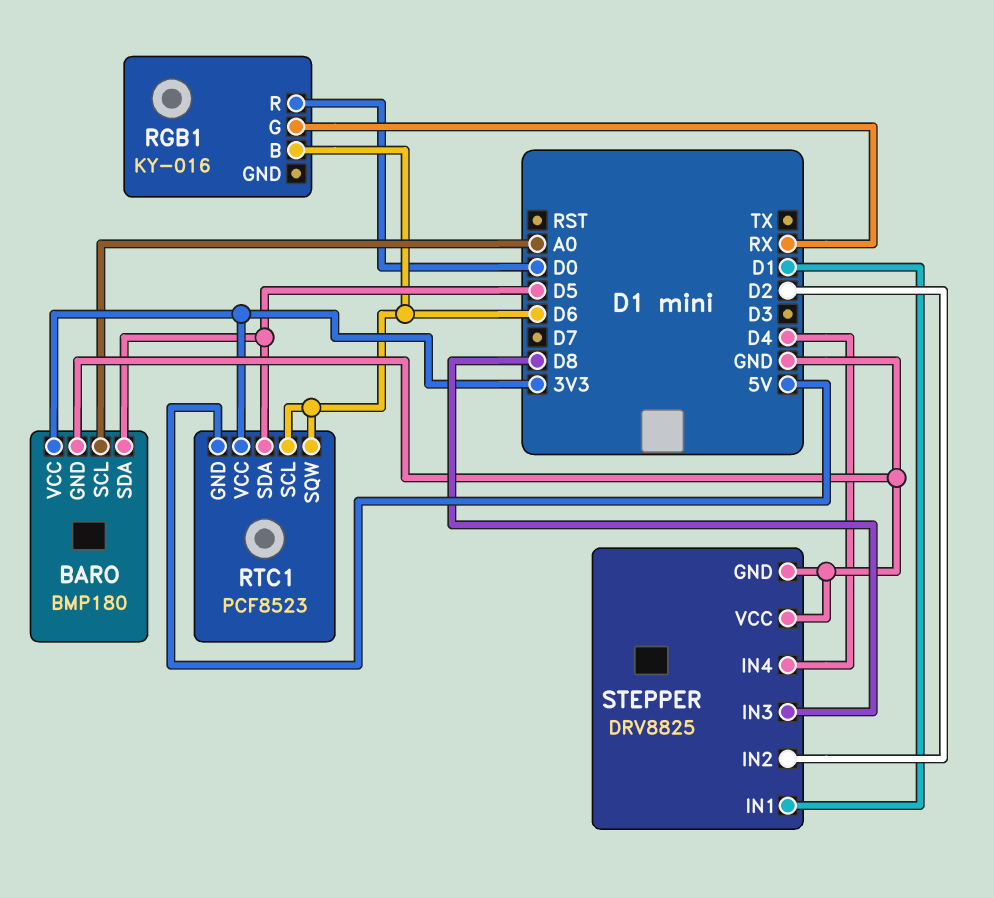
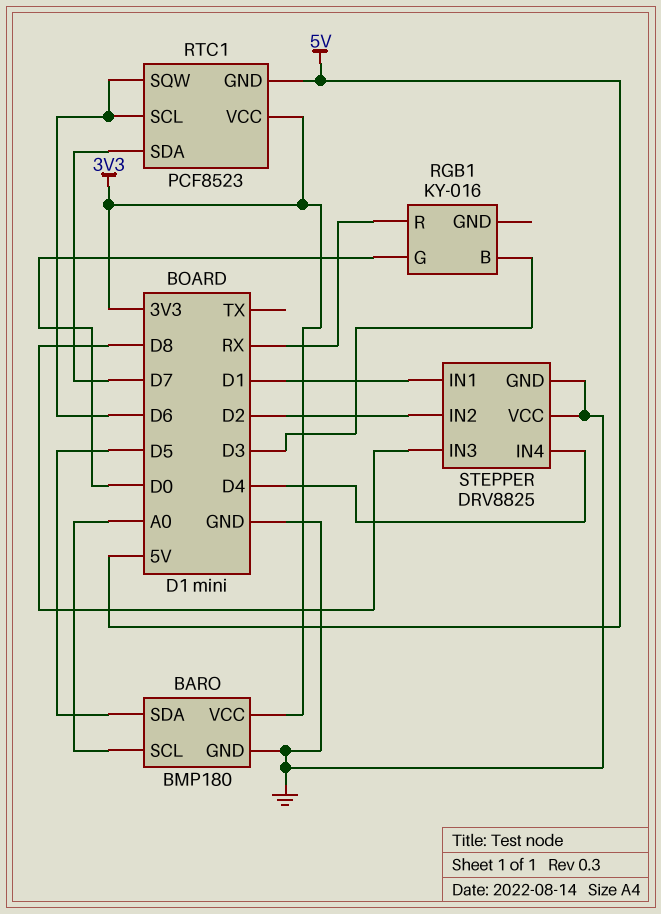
RGB1 pin B: D6 -> D3
RGB1 pin G: RX -> D0
RGB1 pin R: D0 -> RX
RTC1 pin SDA: D5 -> D7

